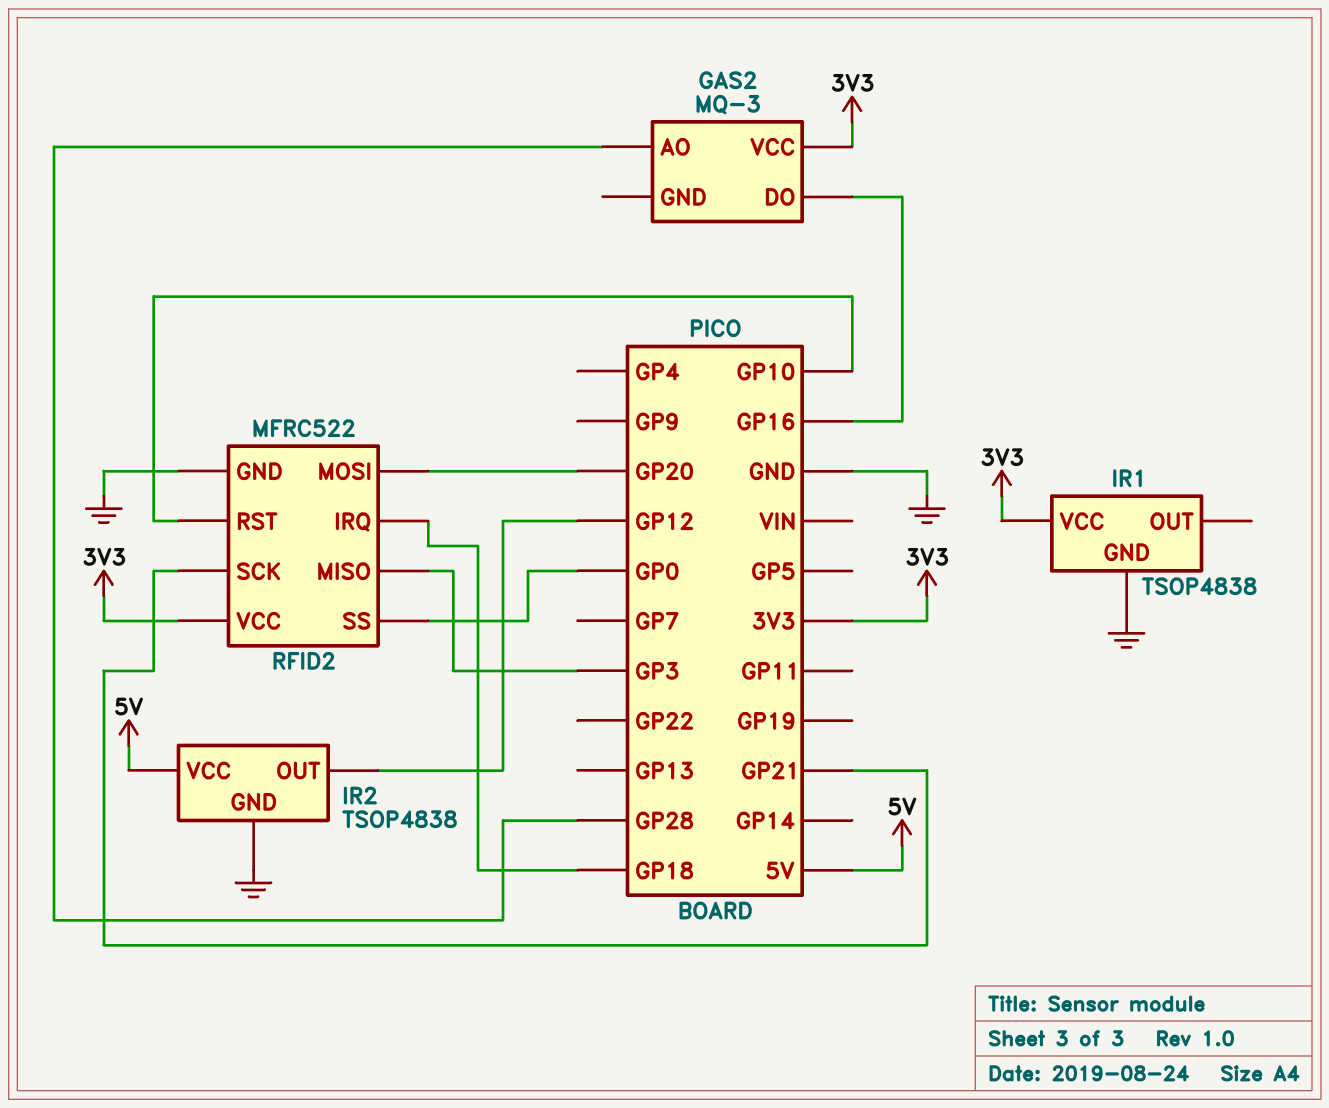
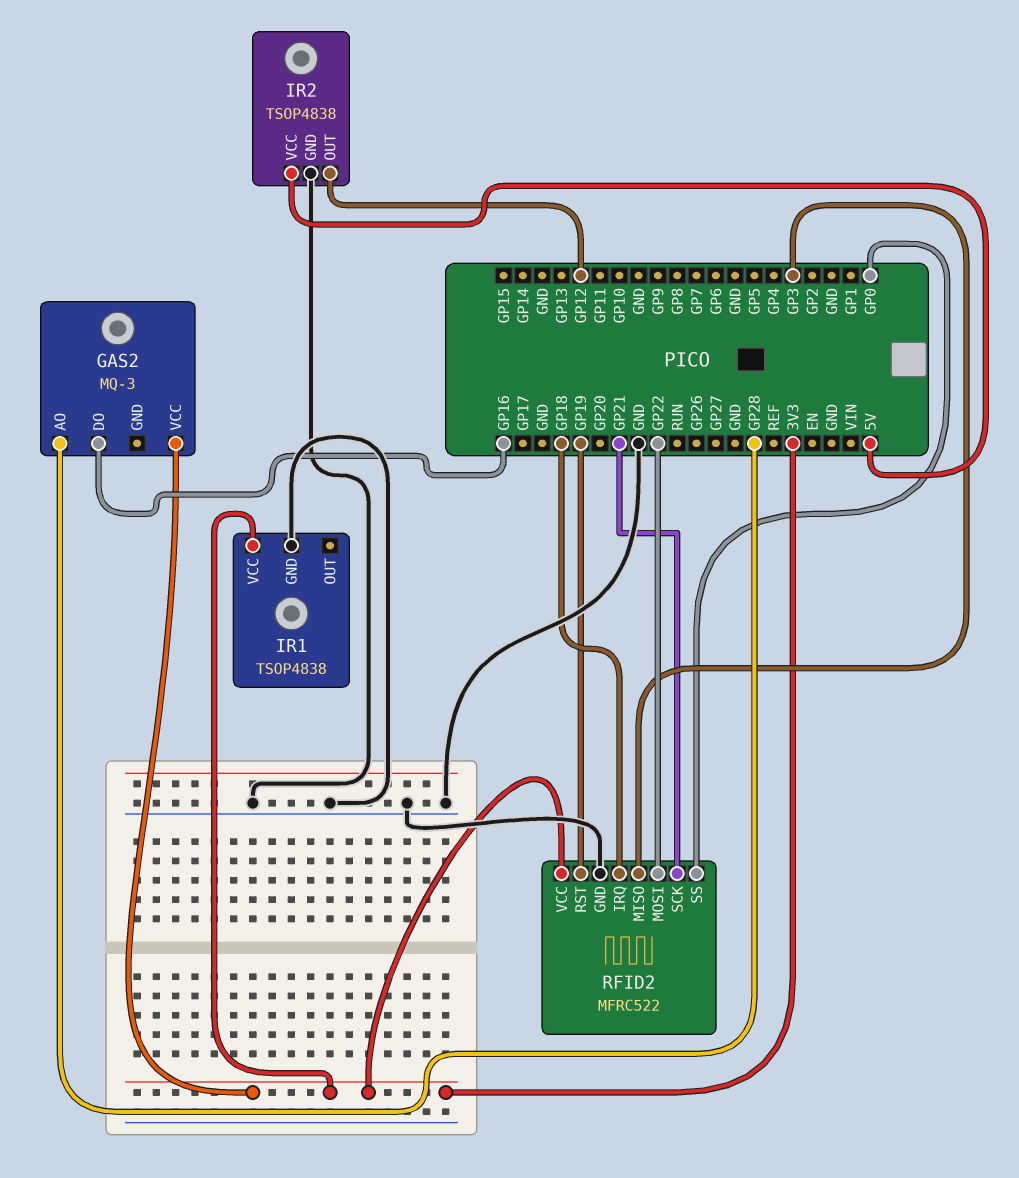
RFID2 pin MOSI: GP20 -> GP22
RFID2 pin RST: GP10 -> GP19

